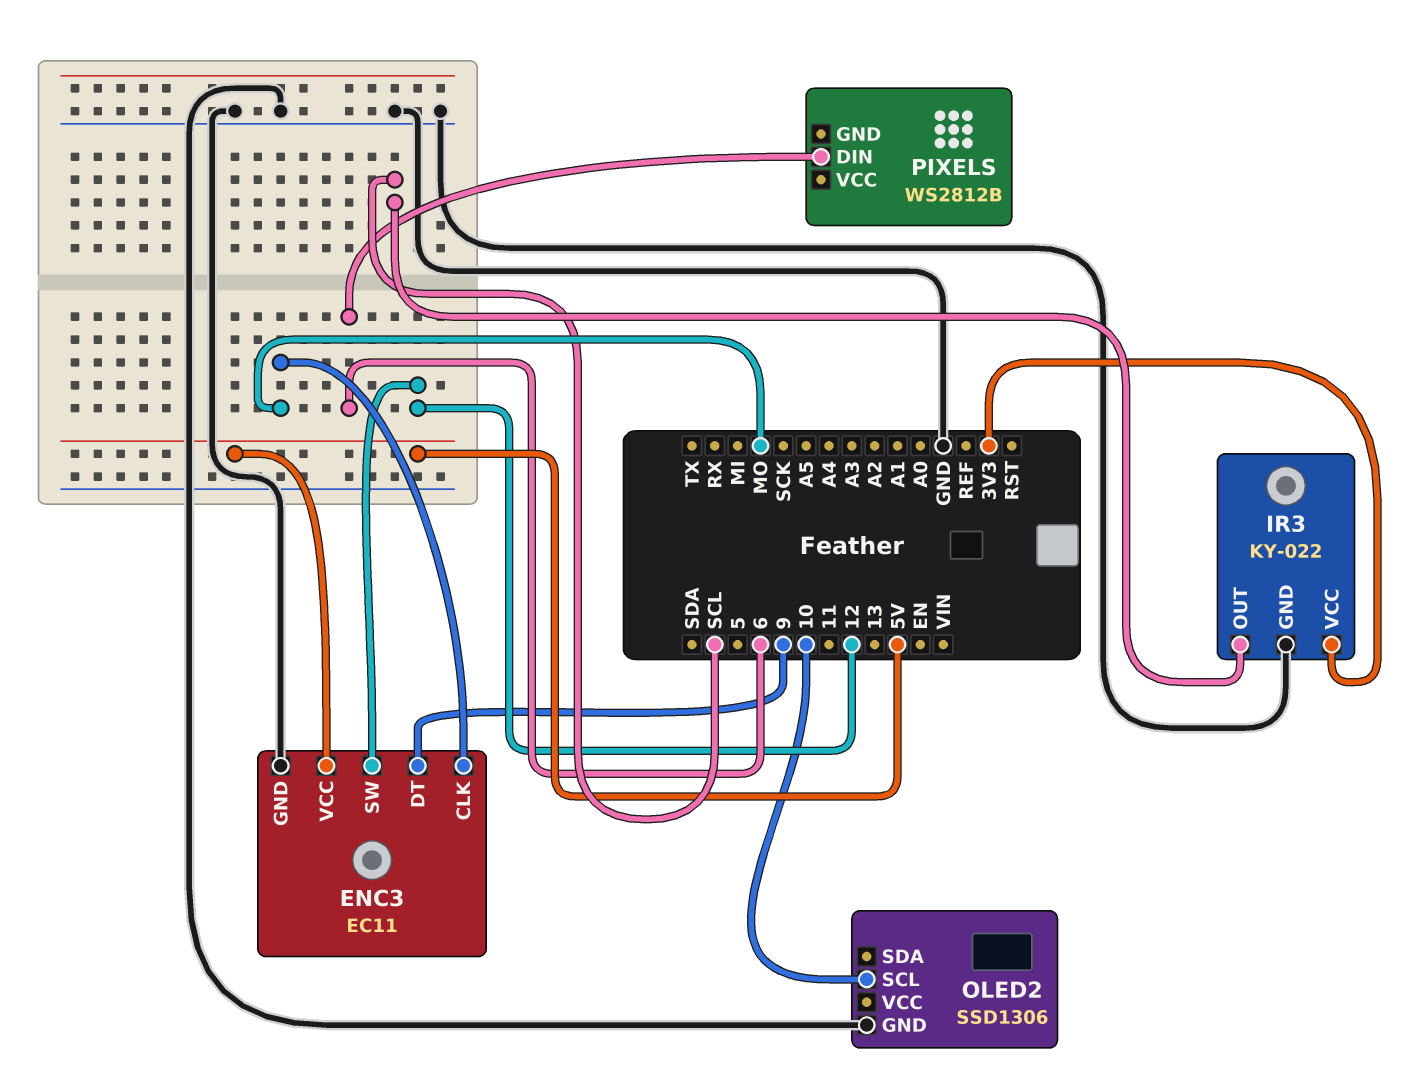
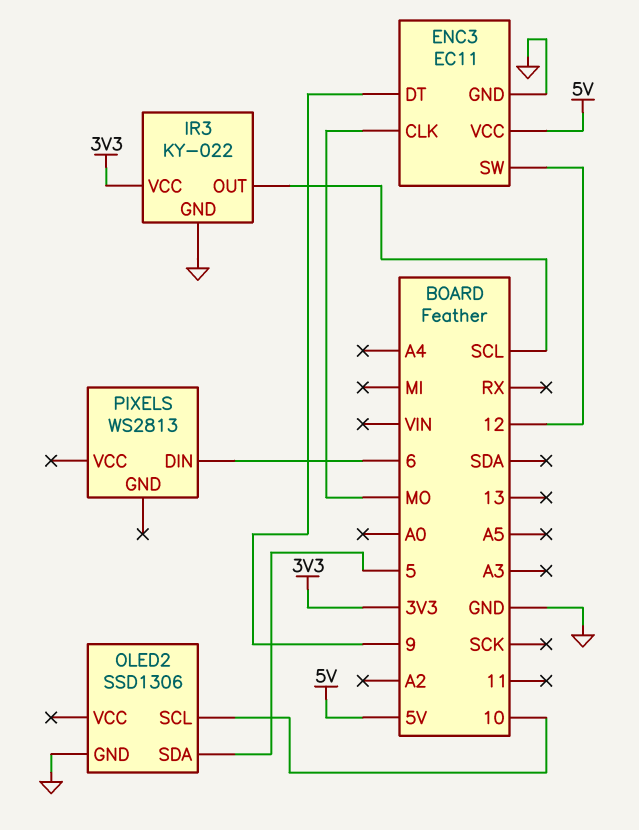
OLED2 pin SDA: none -> 5
PIXELS: WS2812B -> WS2813

